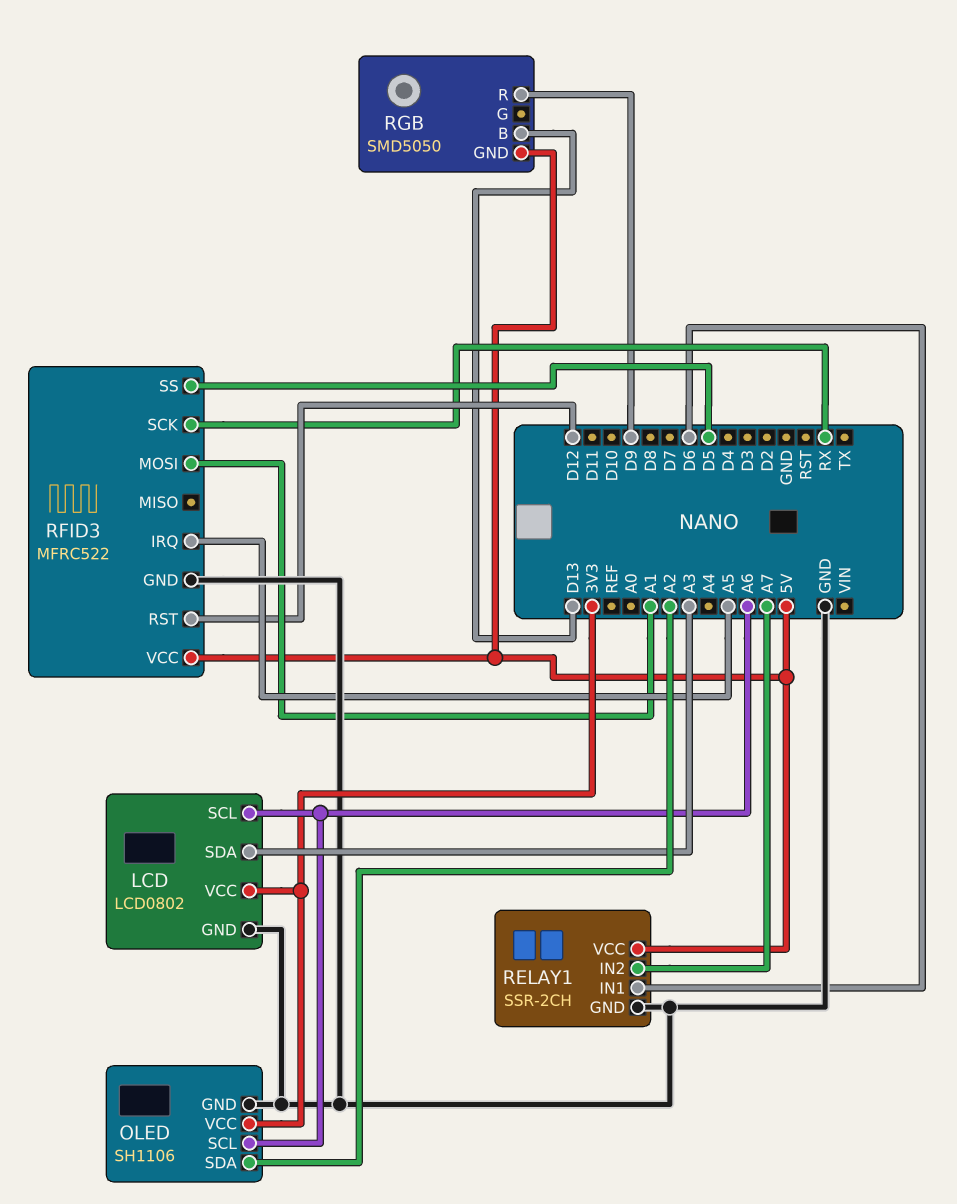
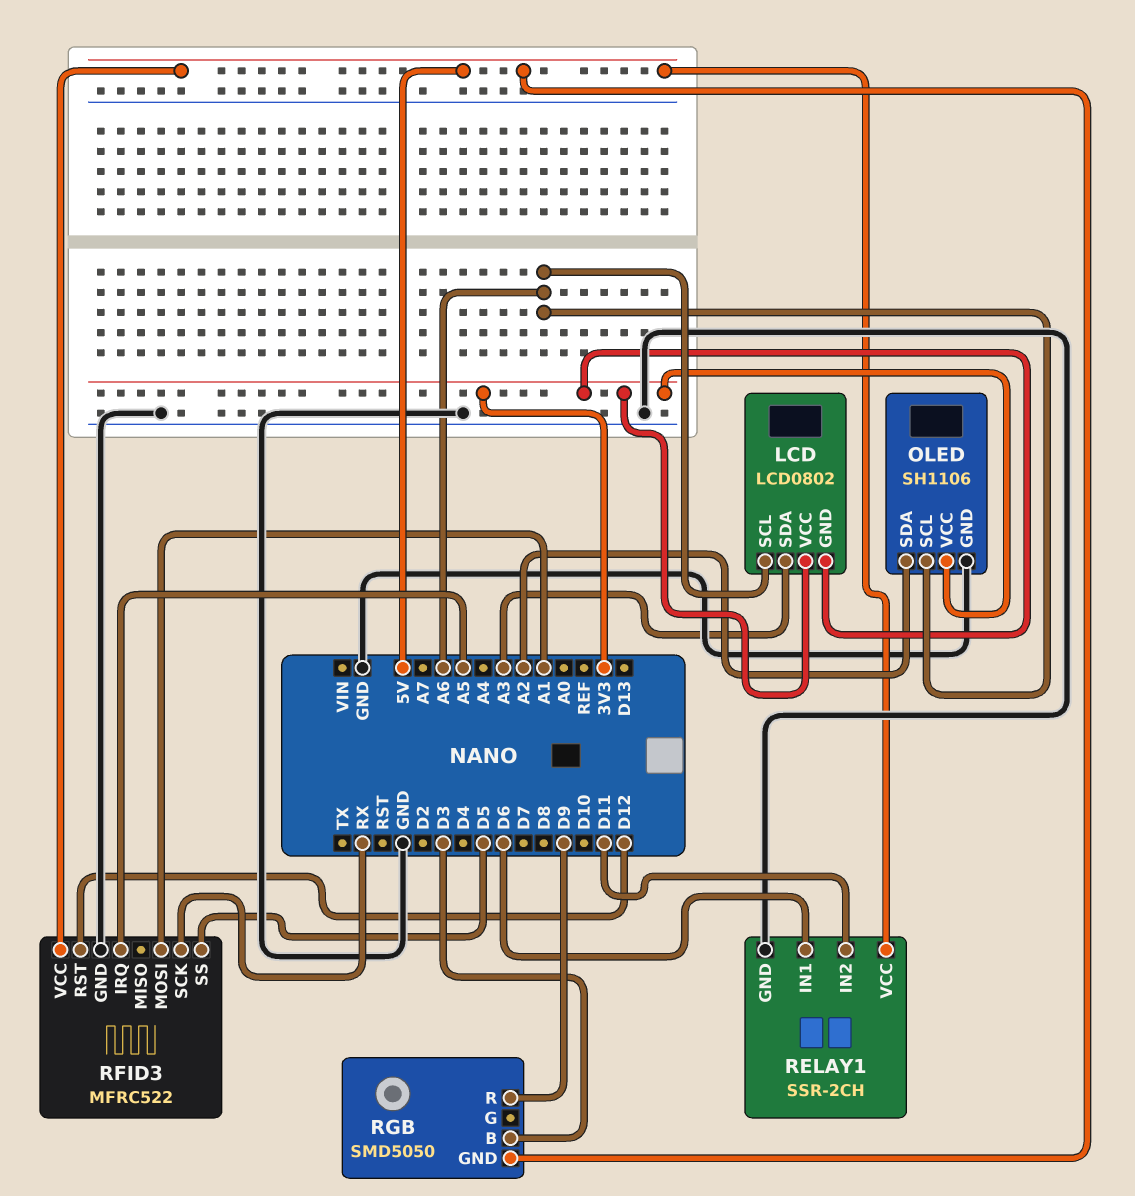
LCD pin GND: GND -> 3V3
RELAY1 pin IN2: A7 -> D11
RGB pin B: D13 -> D3

